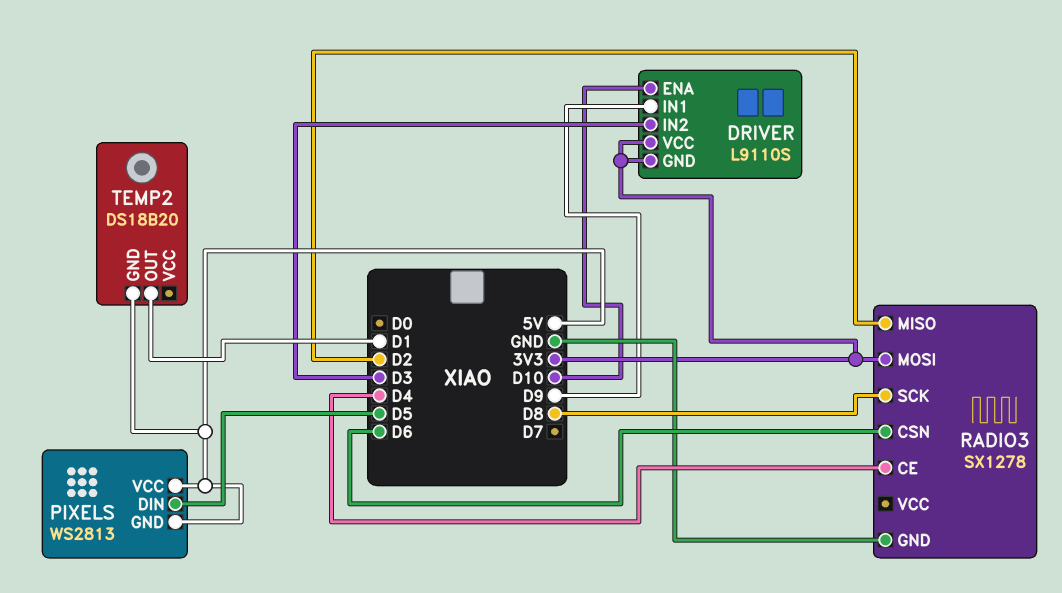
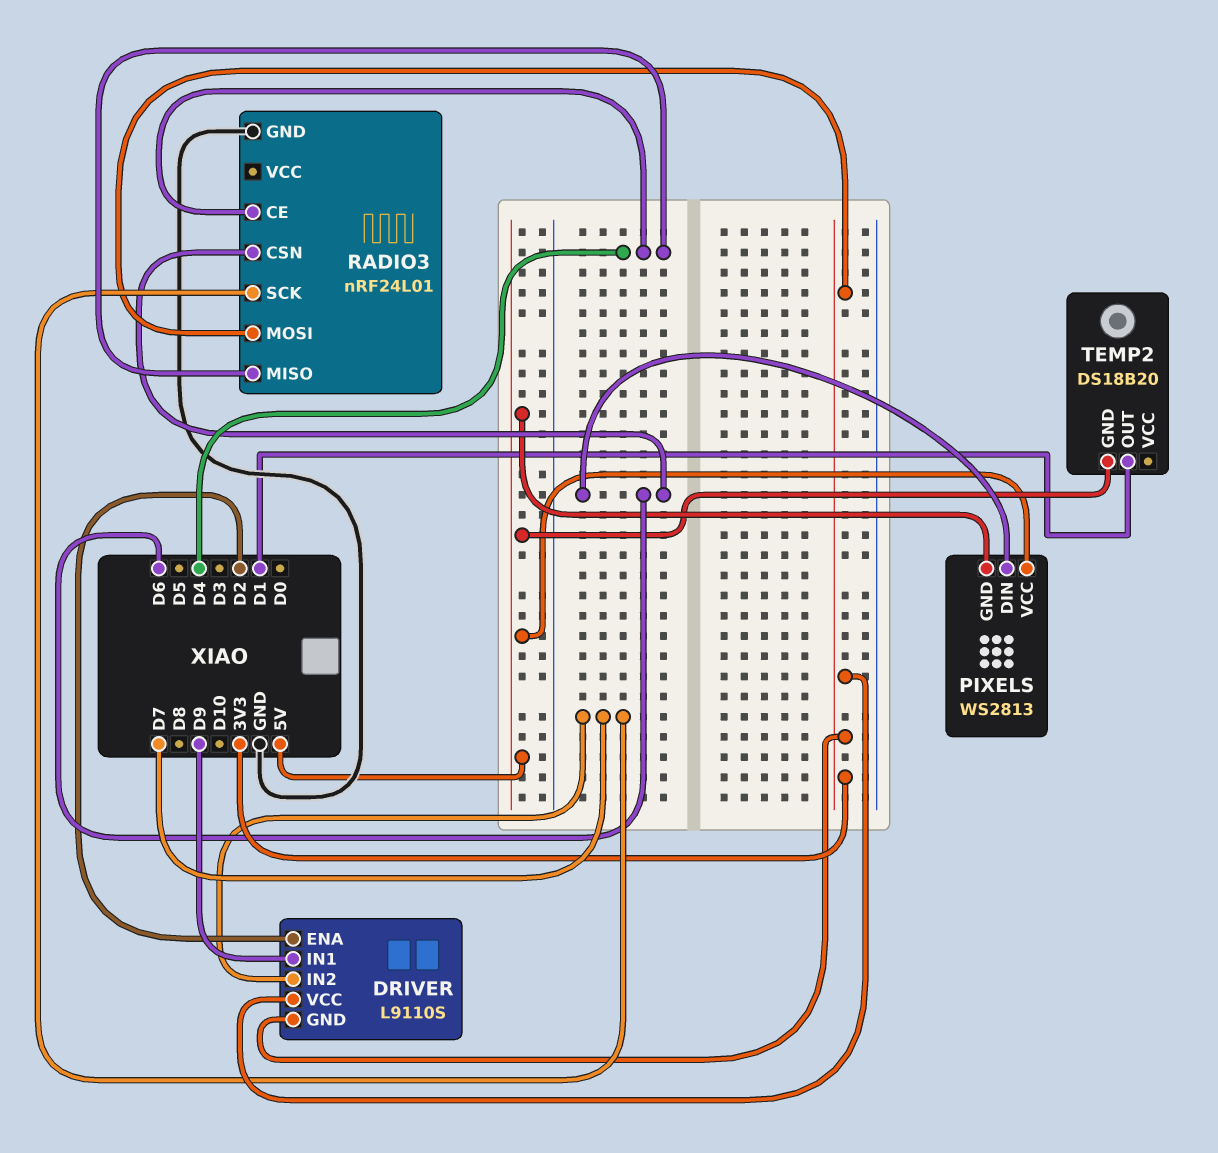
DRIVER pin ENA: D10 -> D2
DRIVER pin IN2: D3 -> D7
PIXELS pin DIN: D5 -> D6
RADIO3: SX1278 -> nRF24L01
RADIO3 pin MISO: D2 -> D4
RADIO3 pin SCK: D8 -> D7

